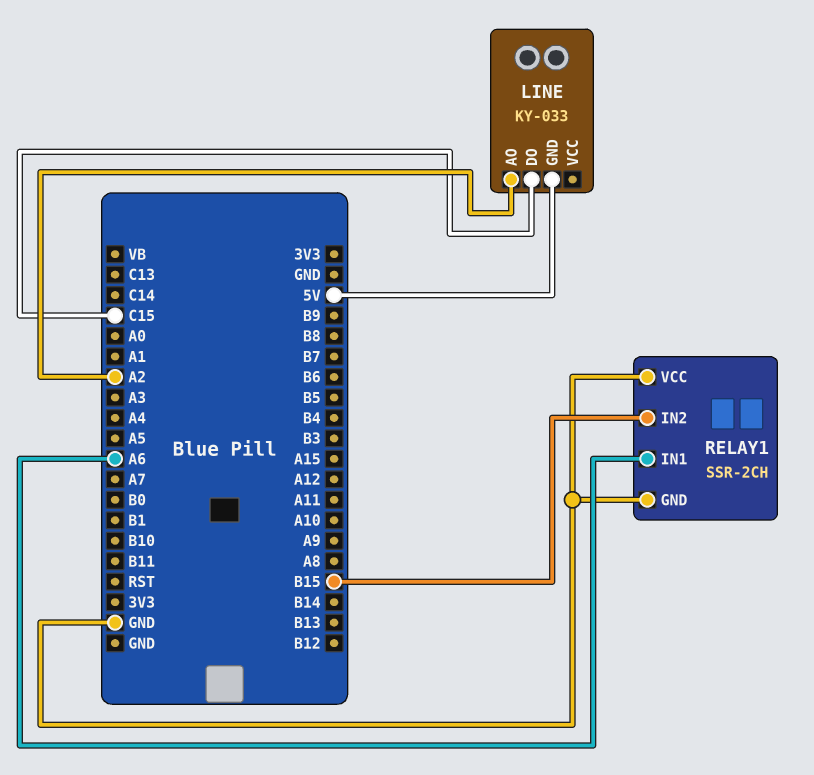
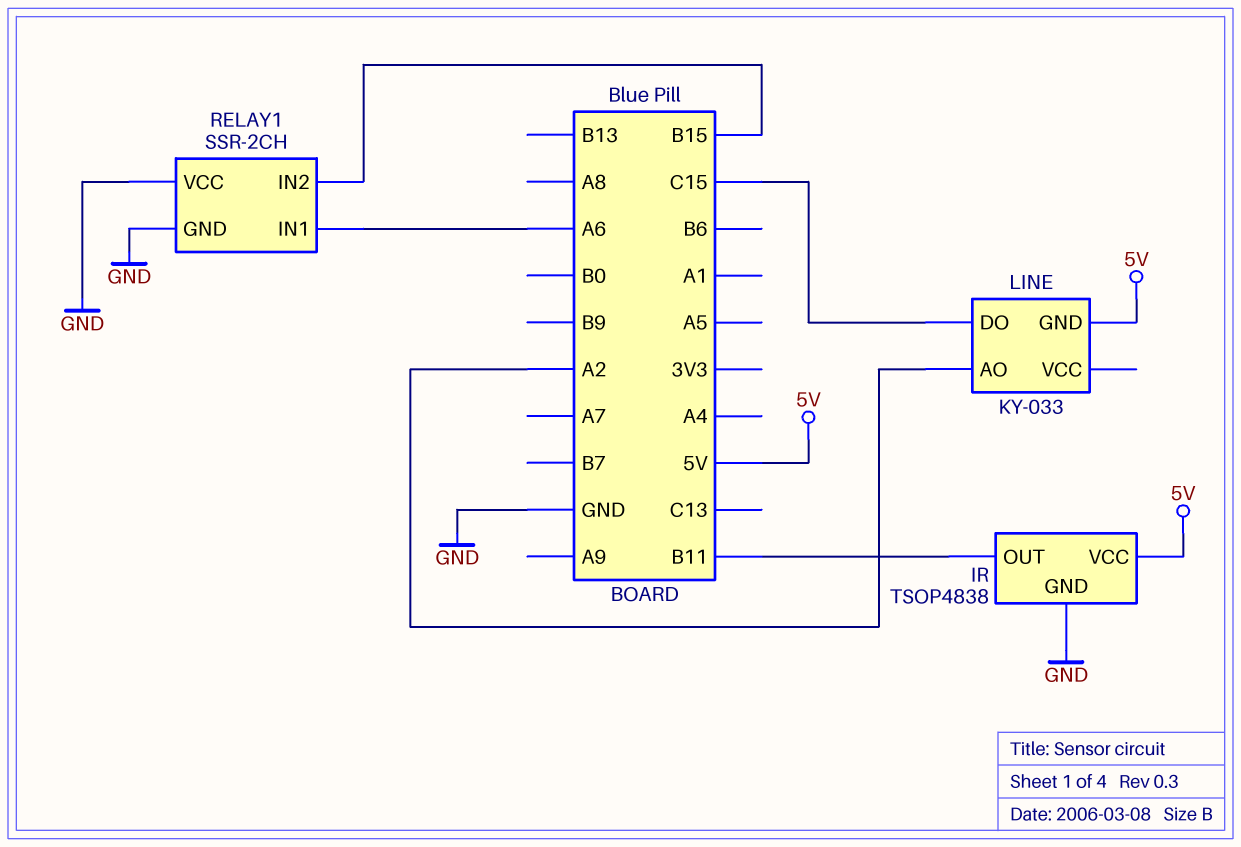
IR: none -> TSOP4838
IR pin GND: none -> GND
IR pin OUT: none -> B11
IR pin VCC: none -> 5V

